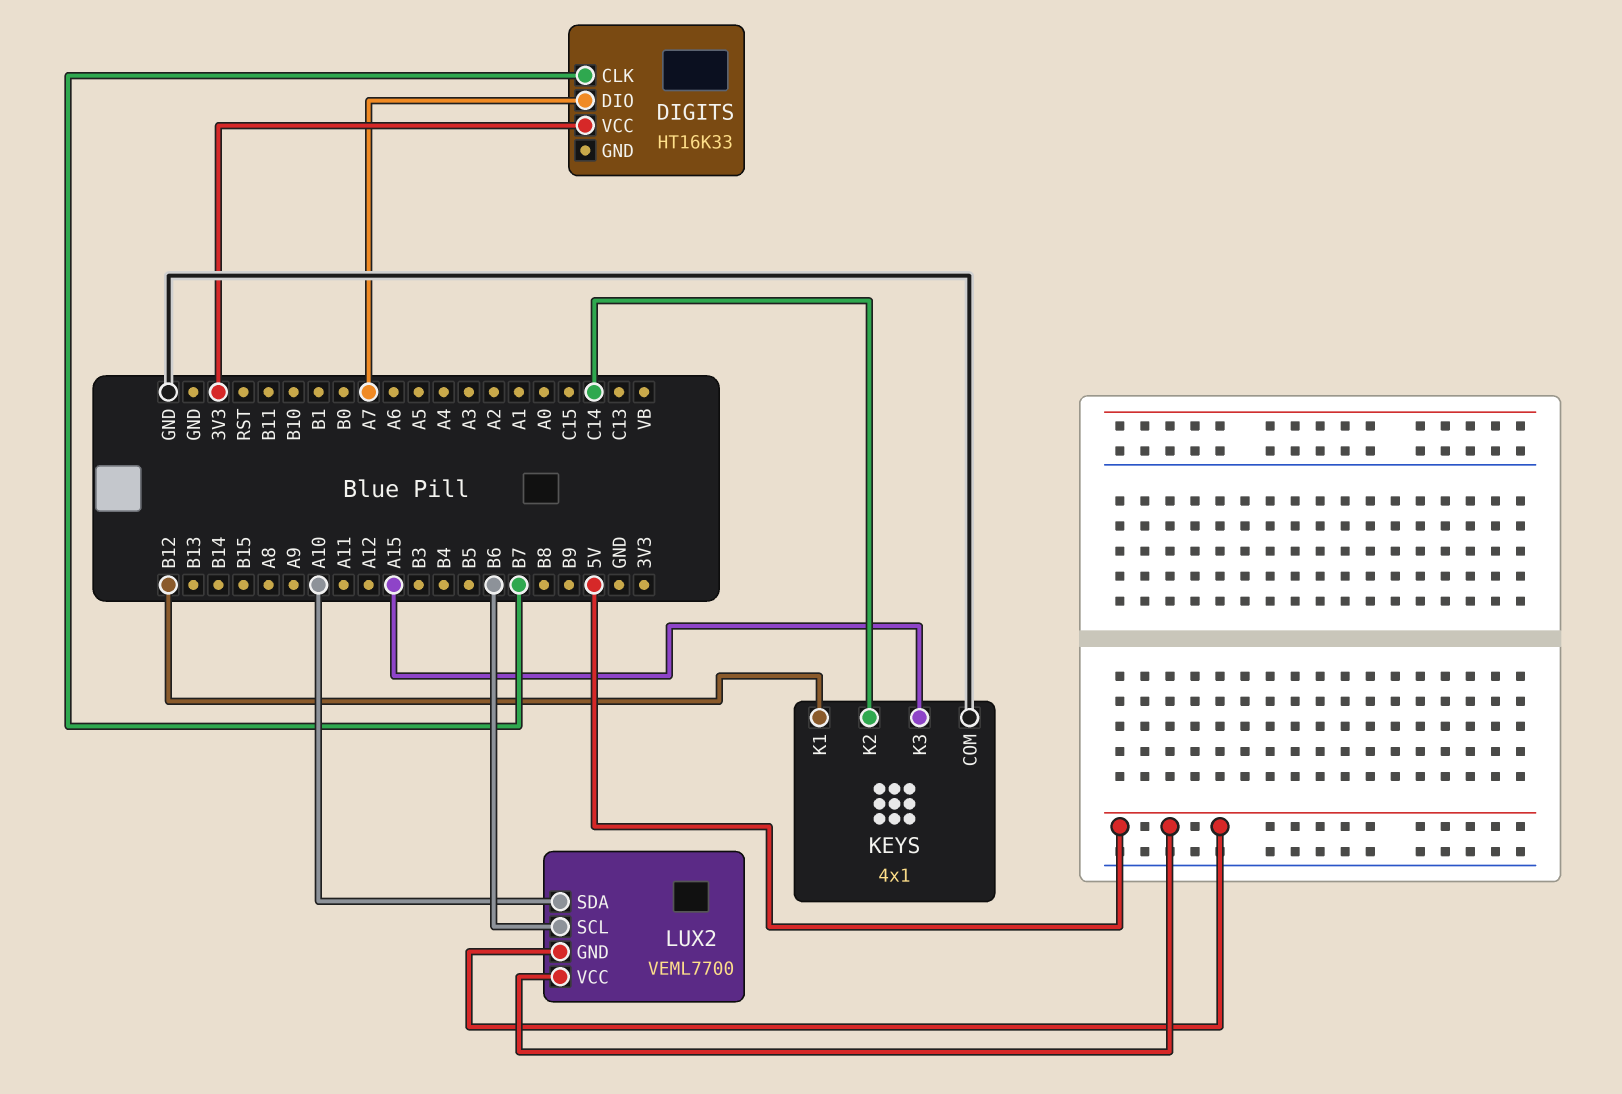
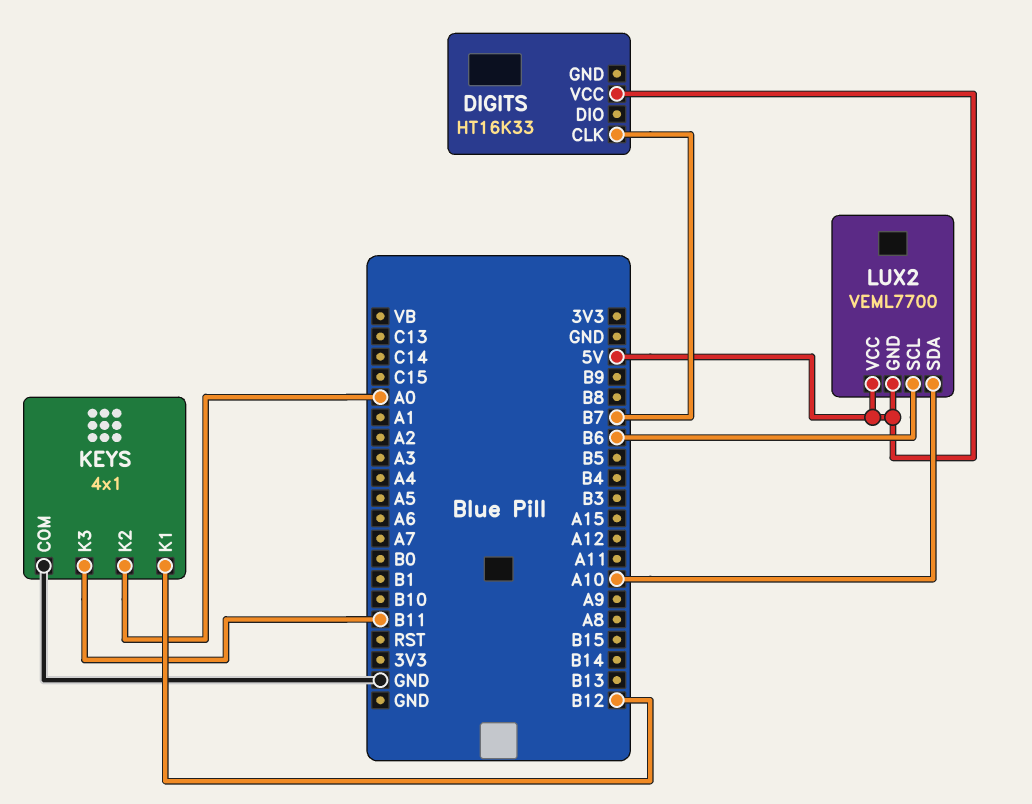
DIGITS pin DIO: A7 -> none
DIGITS pin VCC: 3V3 -> 5V
KEYS pin K2: C14 -> A0
KEYS pin K3: A15 -> B11

